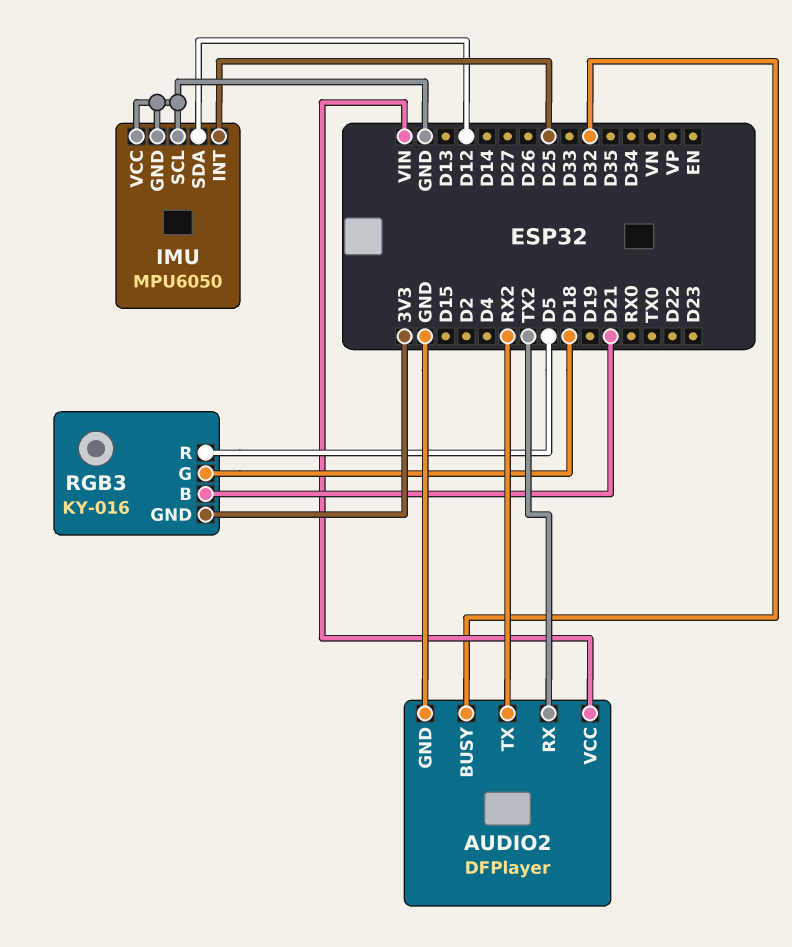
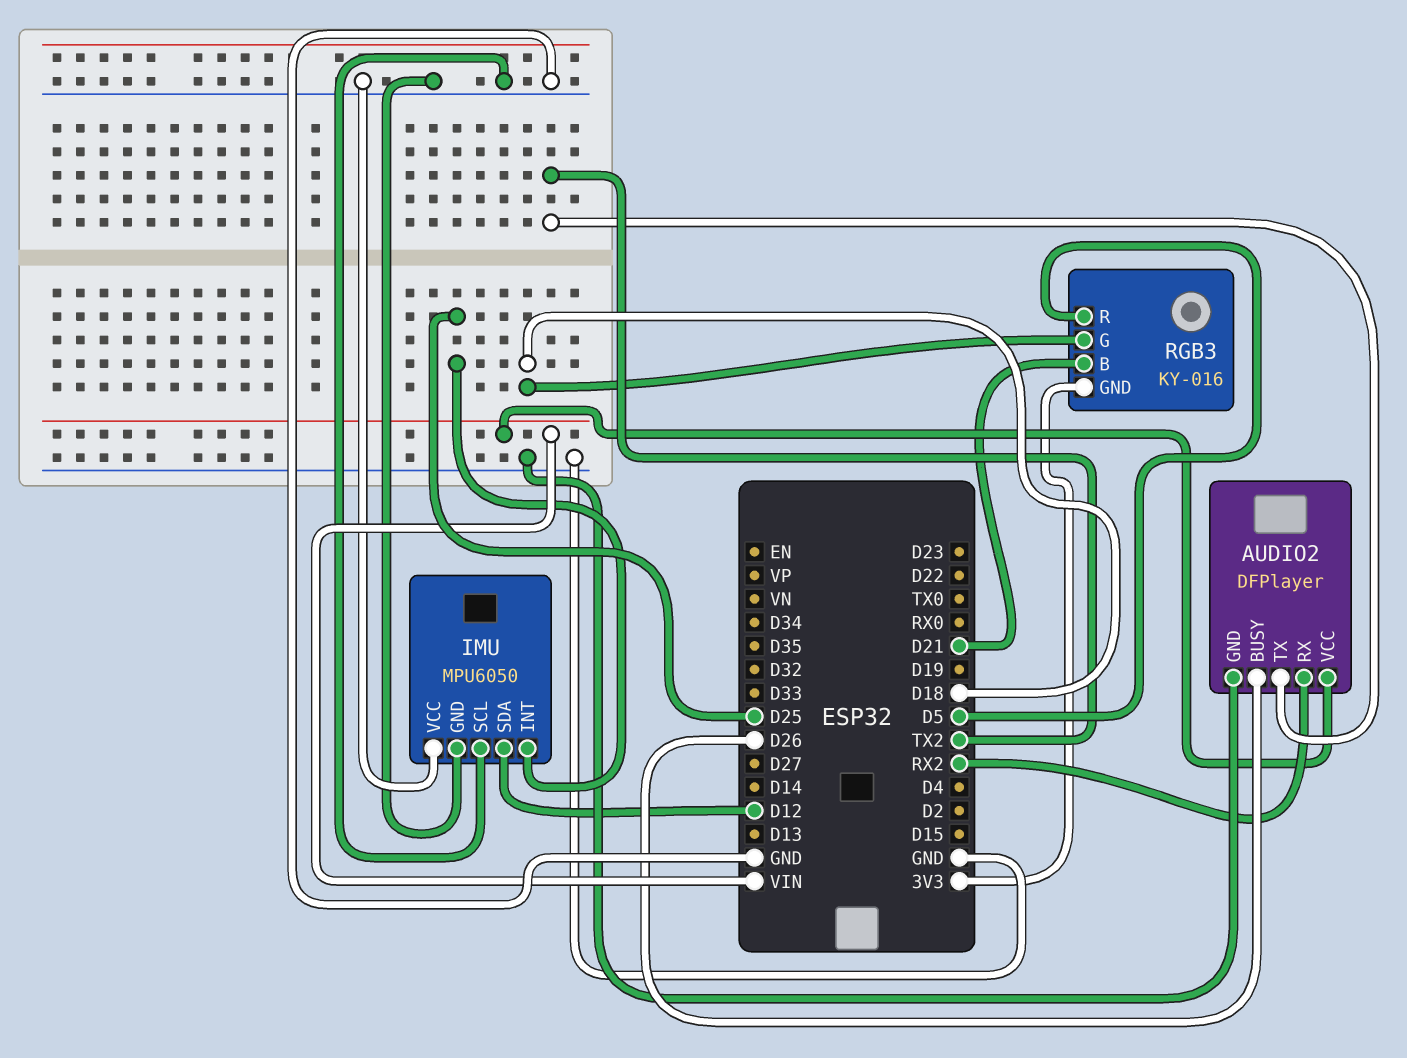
AUDIO2 pin BUSY: D32 -> D26
AUDIO2 pin RX: TX2 -> RX2
AUDIO2 pin TX: RX2 -> TX2

